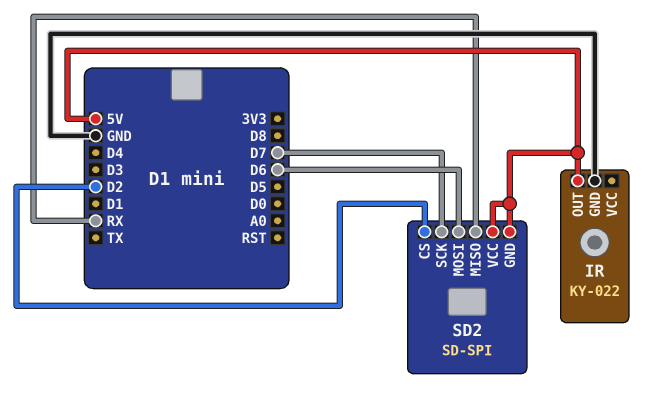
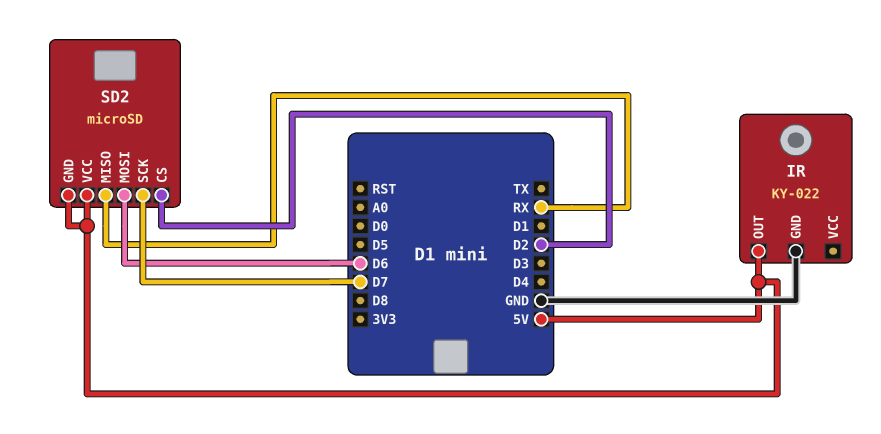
SD2: SD-SPI -> microSD

